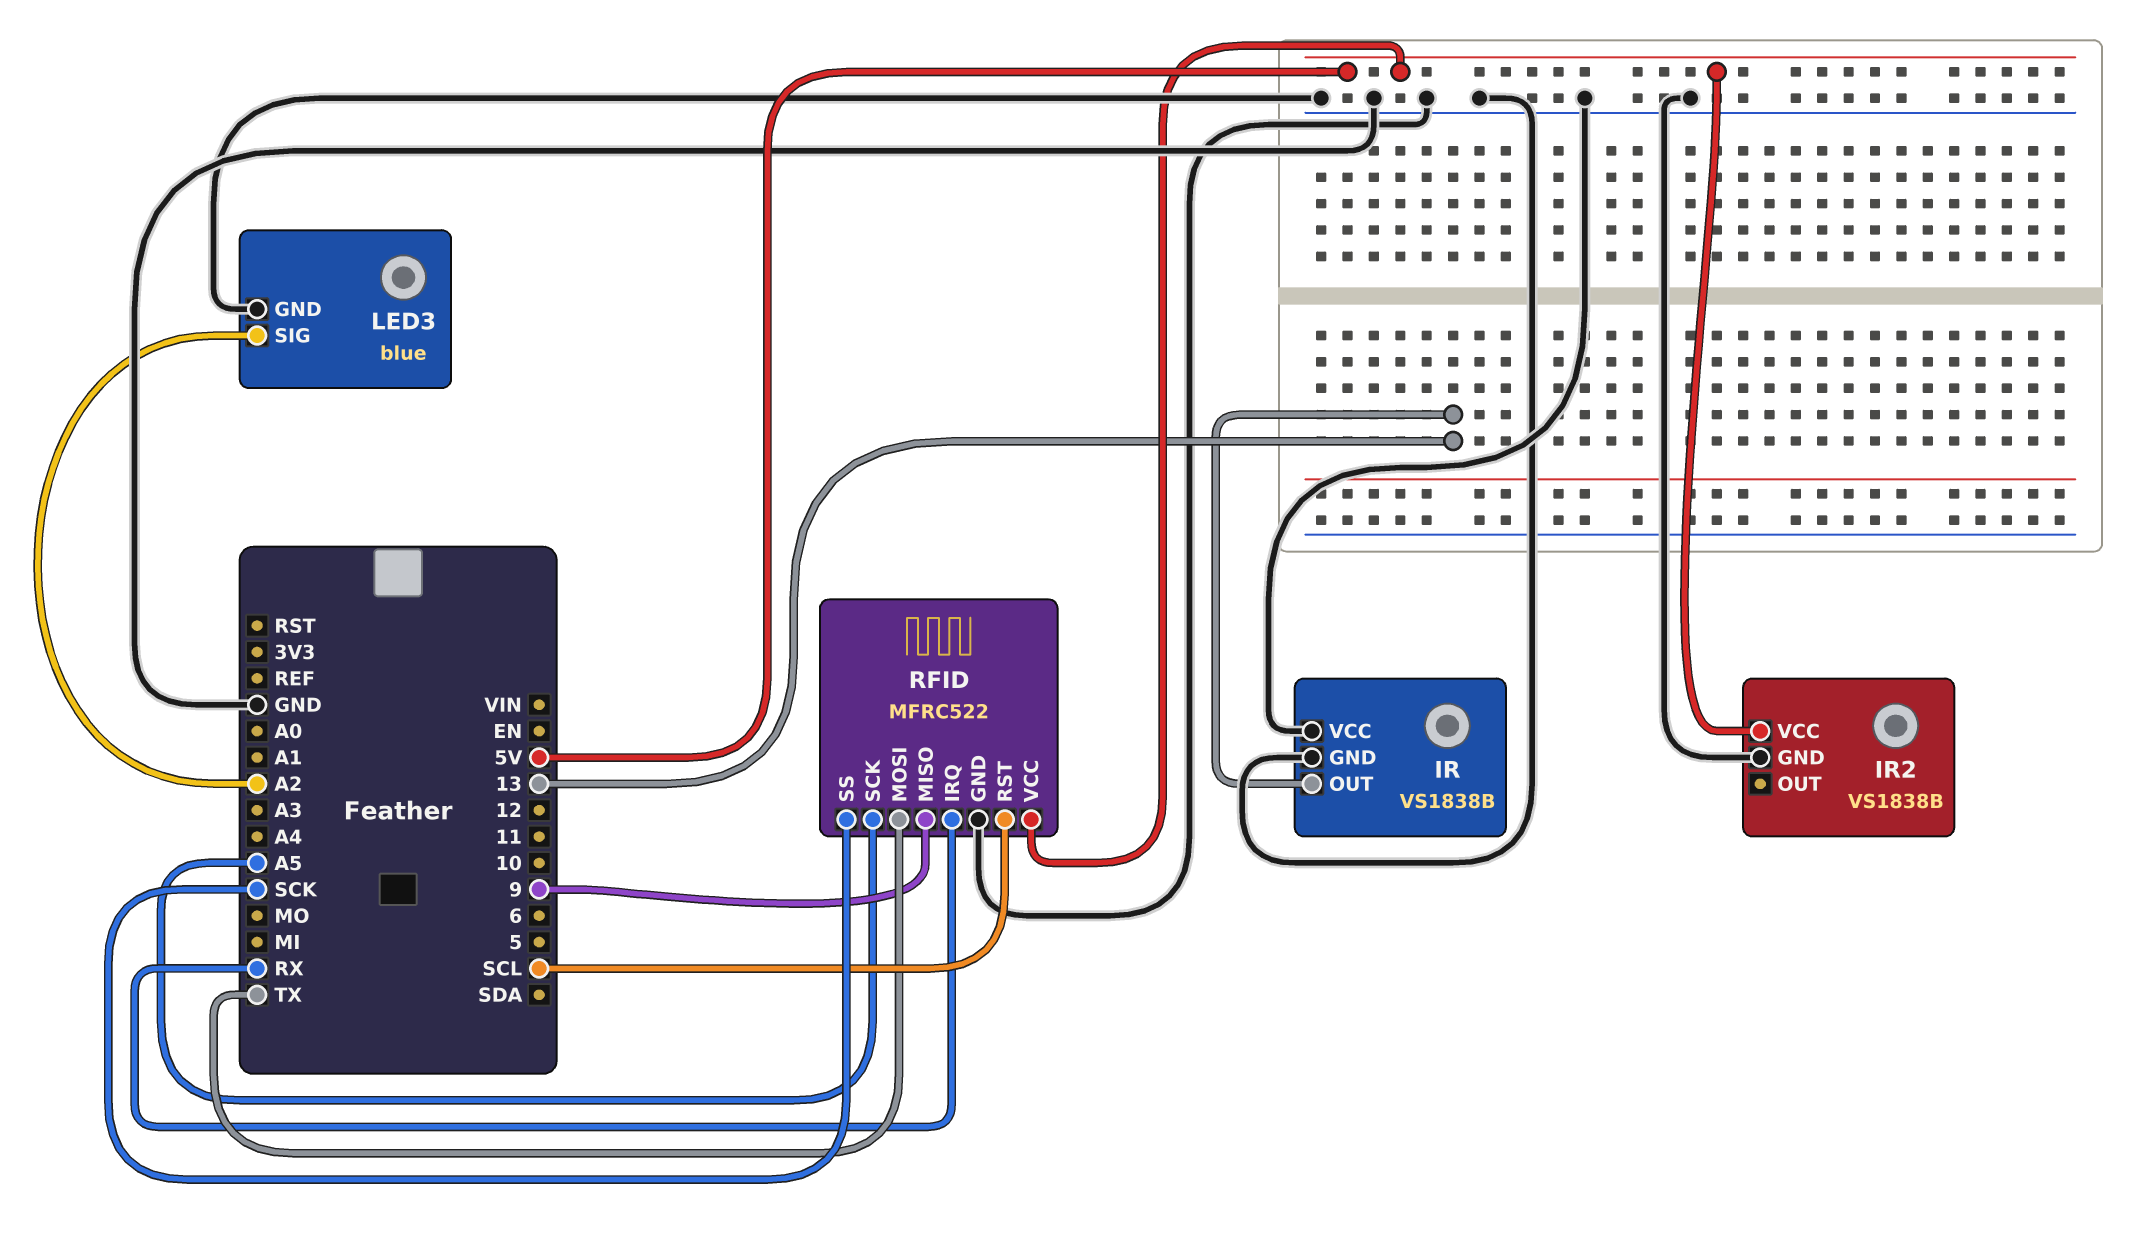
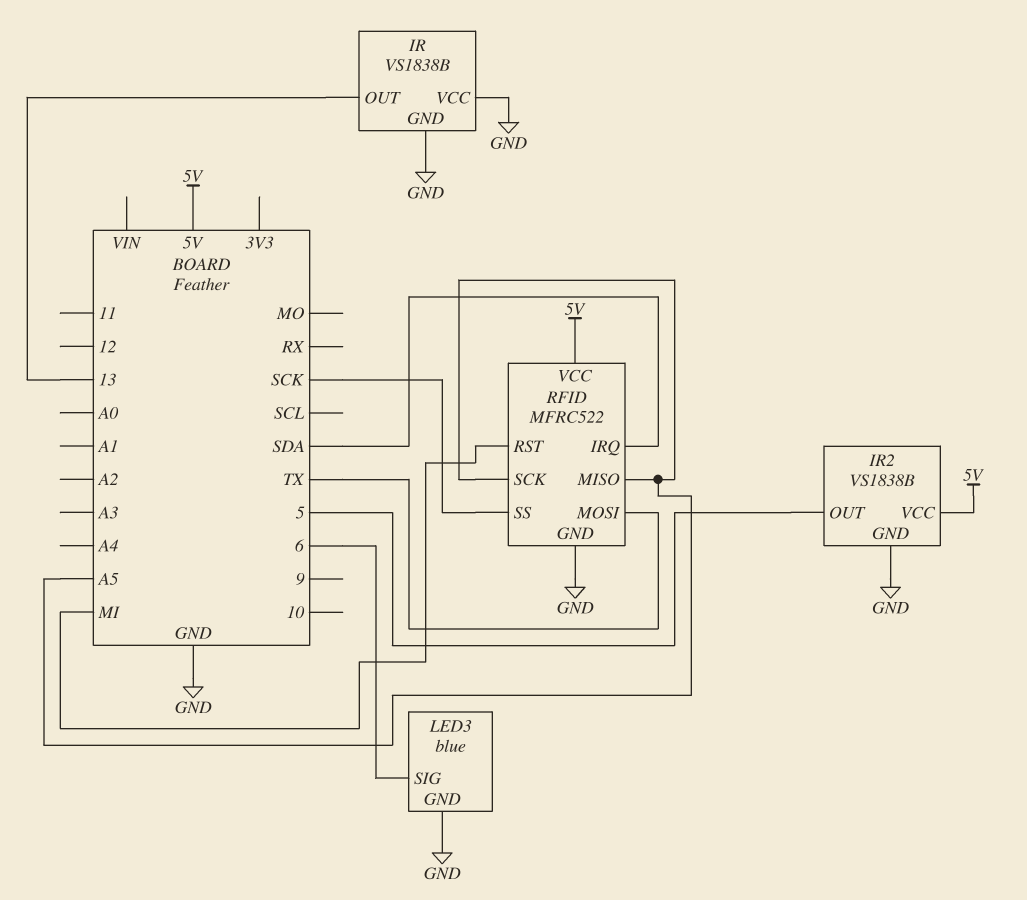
IR2 pin OUT: none -> 5
LED3 pin SIG: A2 -> 6
RFID pin IRQ: RX -> SDA
RFID pin MISO: 9 -> A5
RFID pin RST: SCL -> MI

